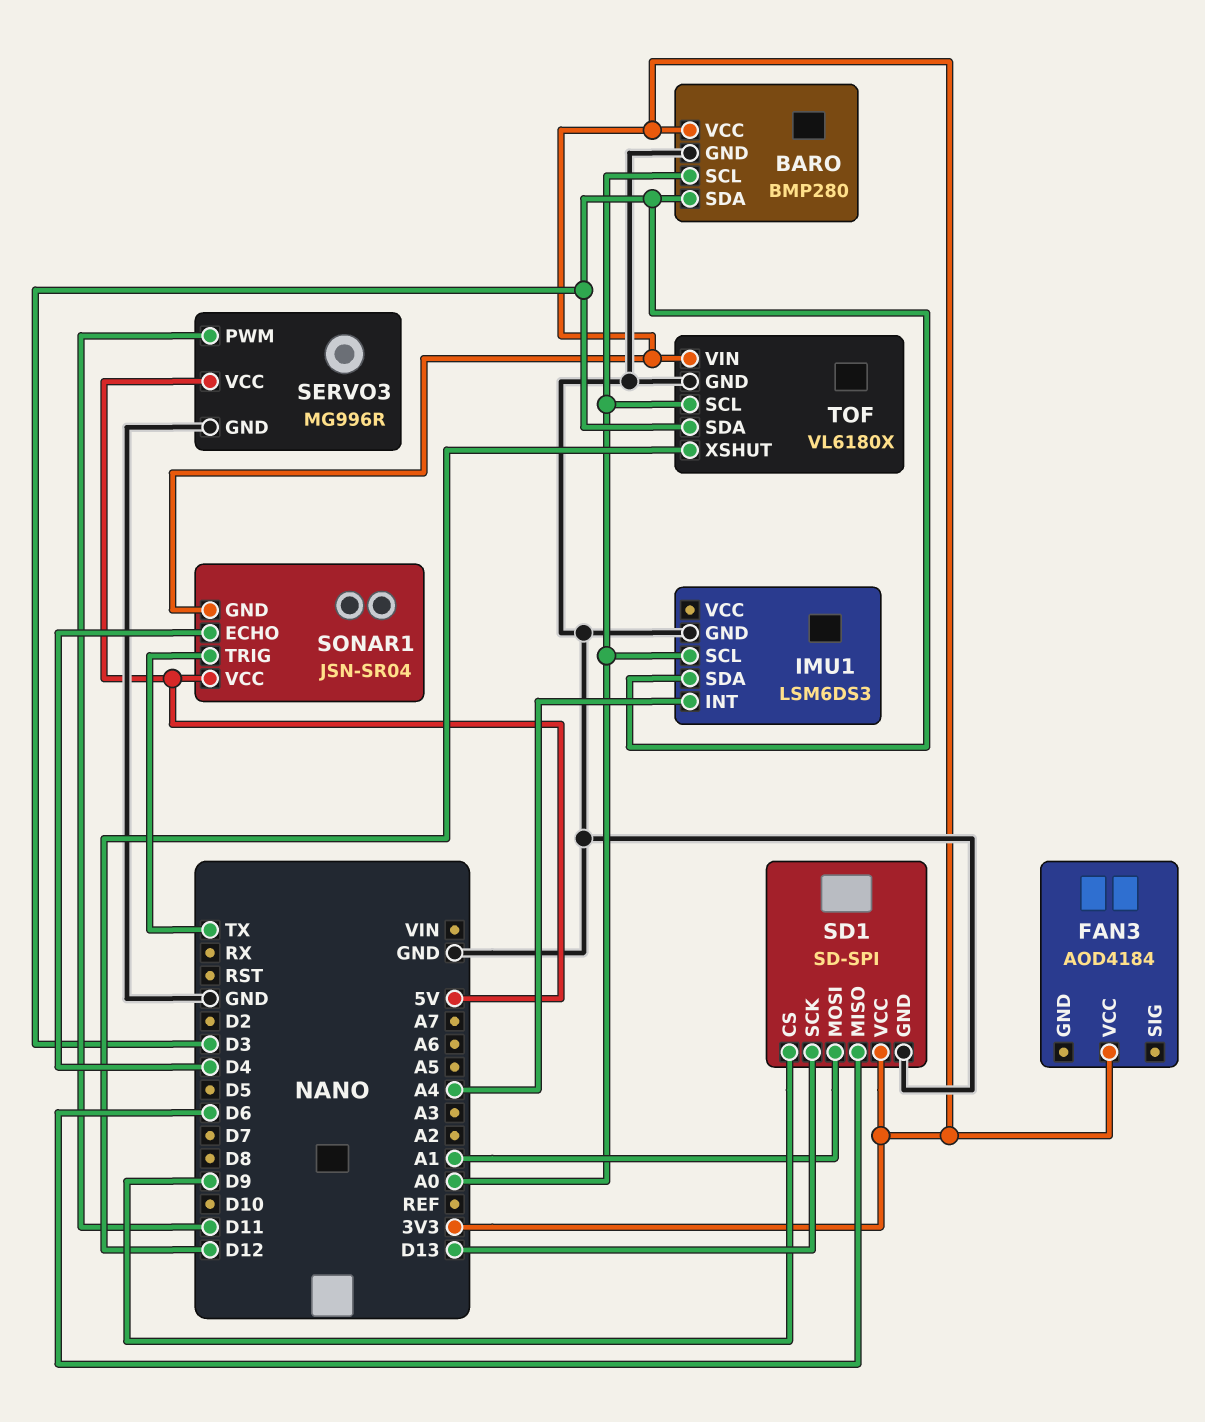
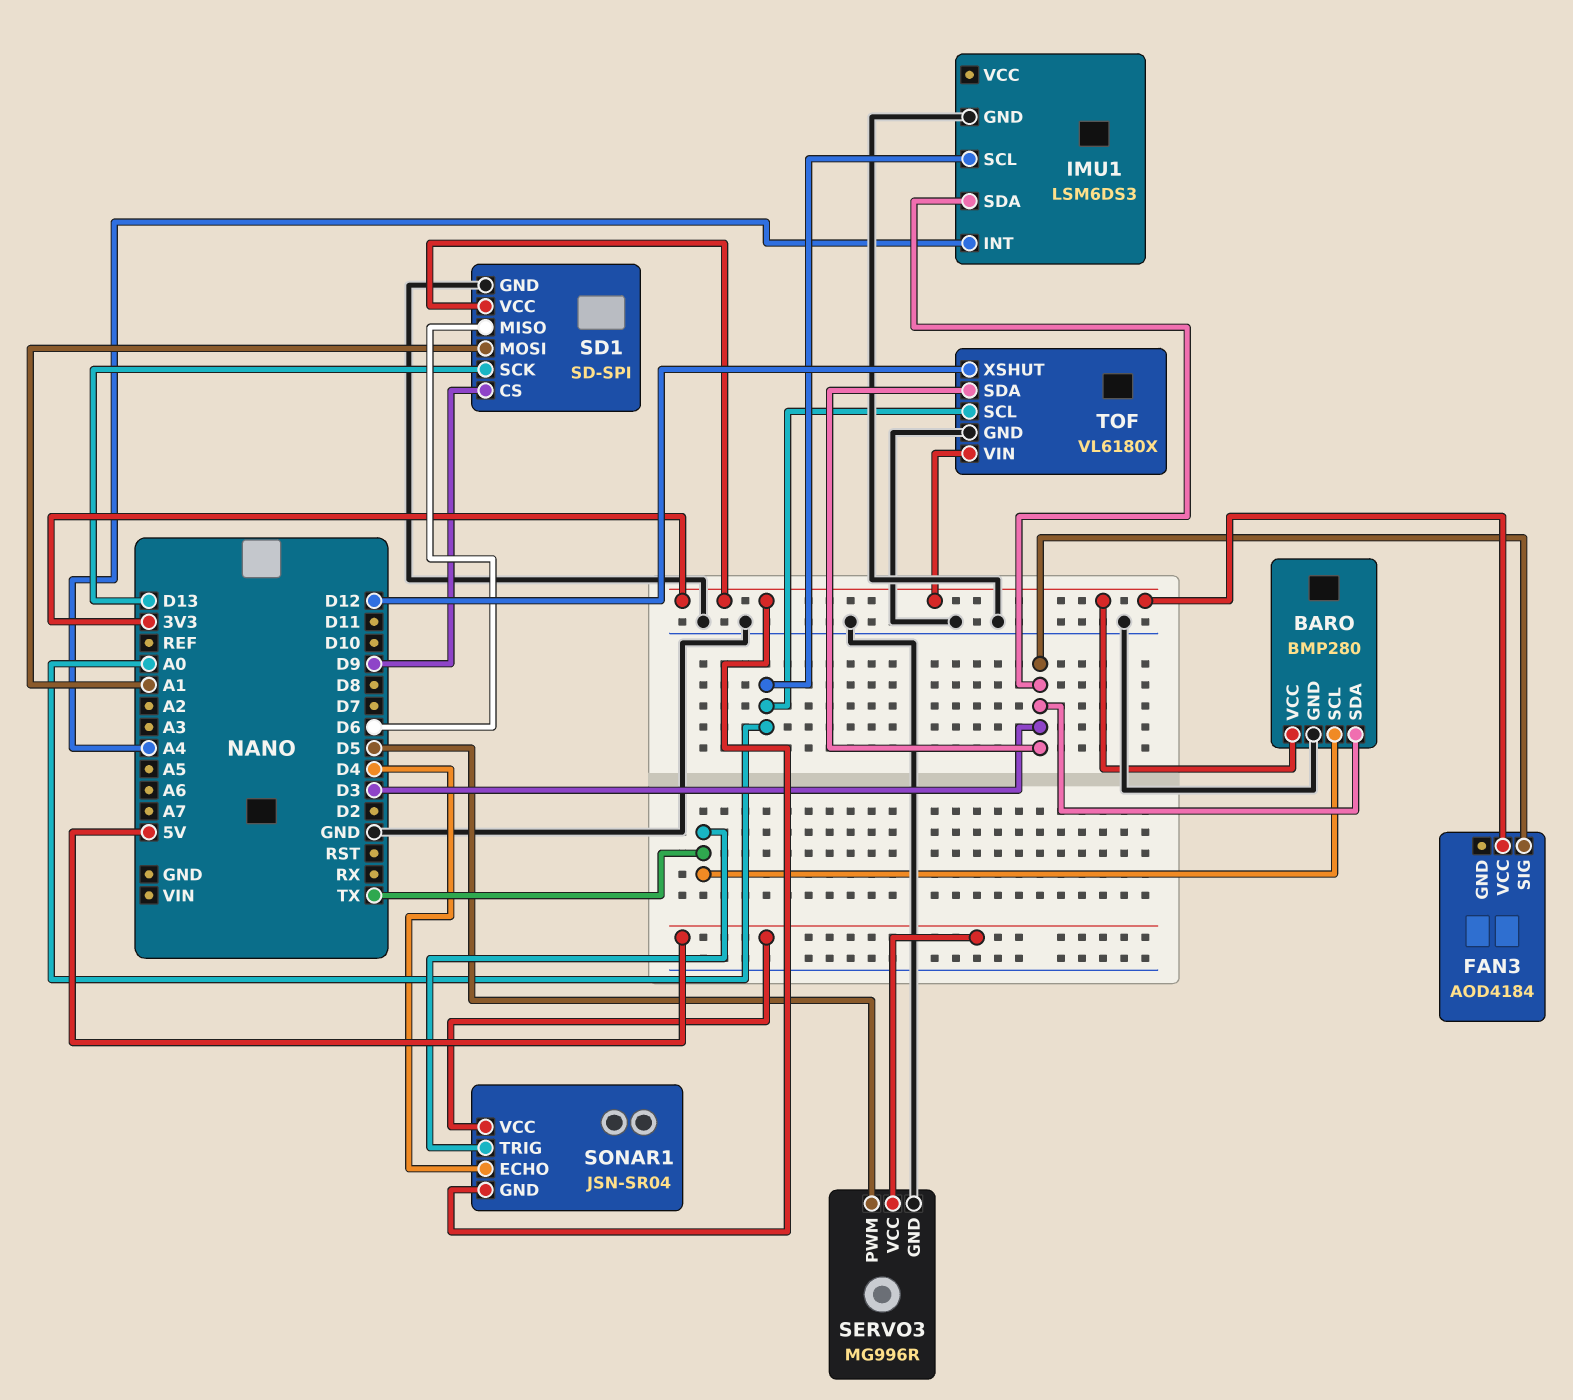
BARO pin SCL: A0 -> TX
FAN3 pin SIG: none -> D3
SERVO3 pin PWM: D11 -> D5

